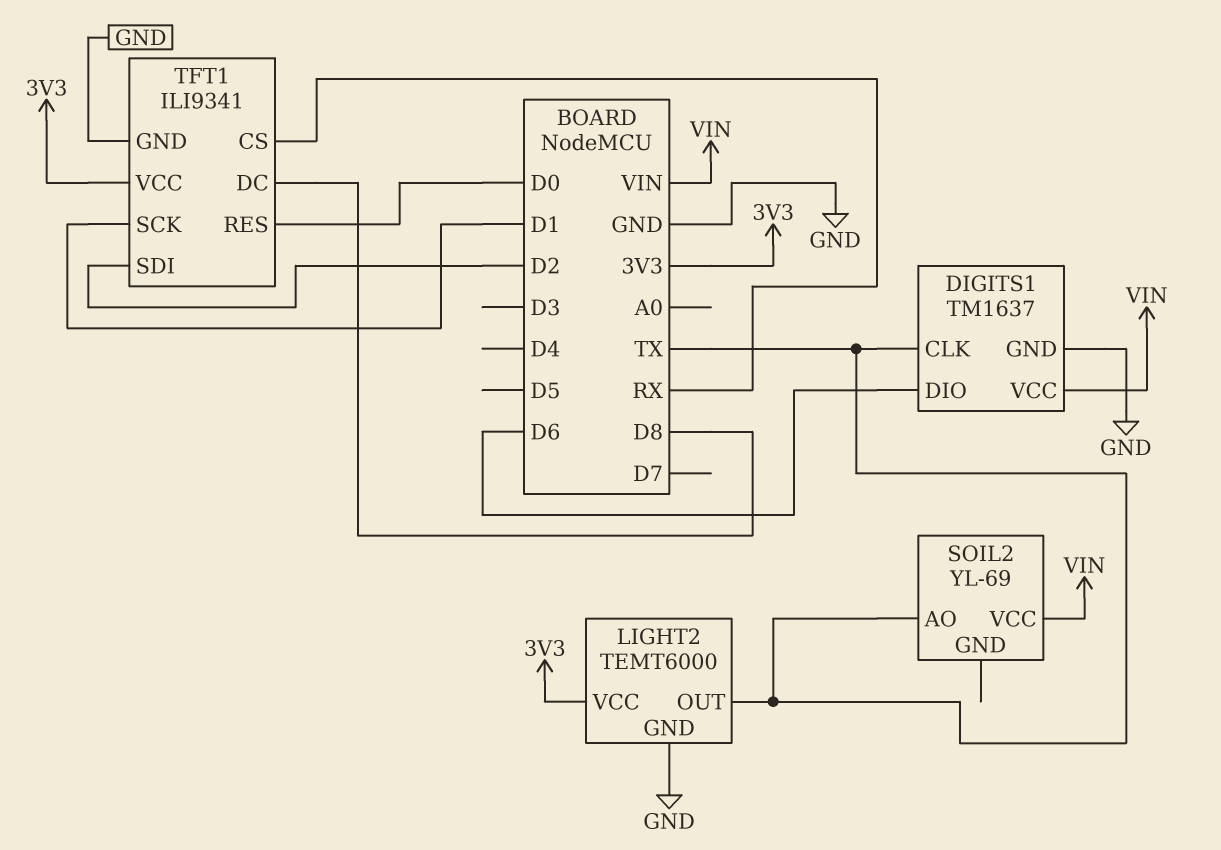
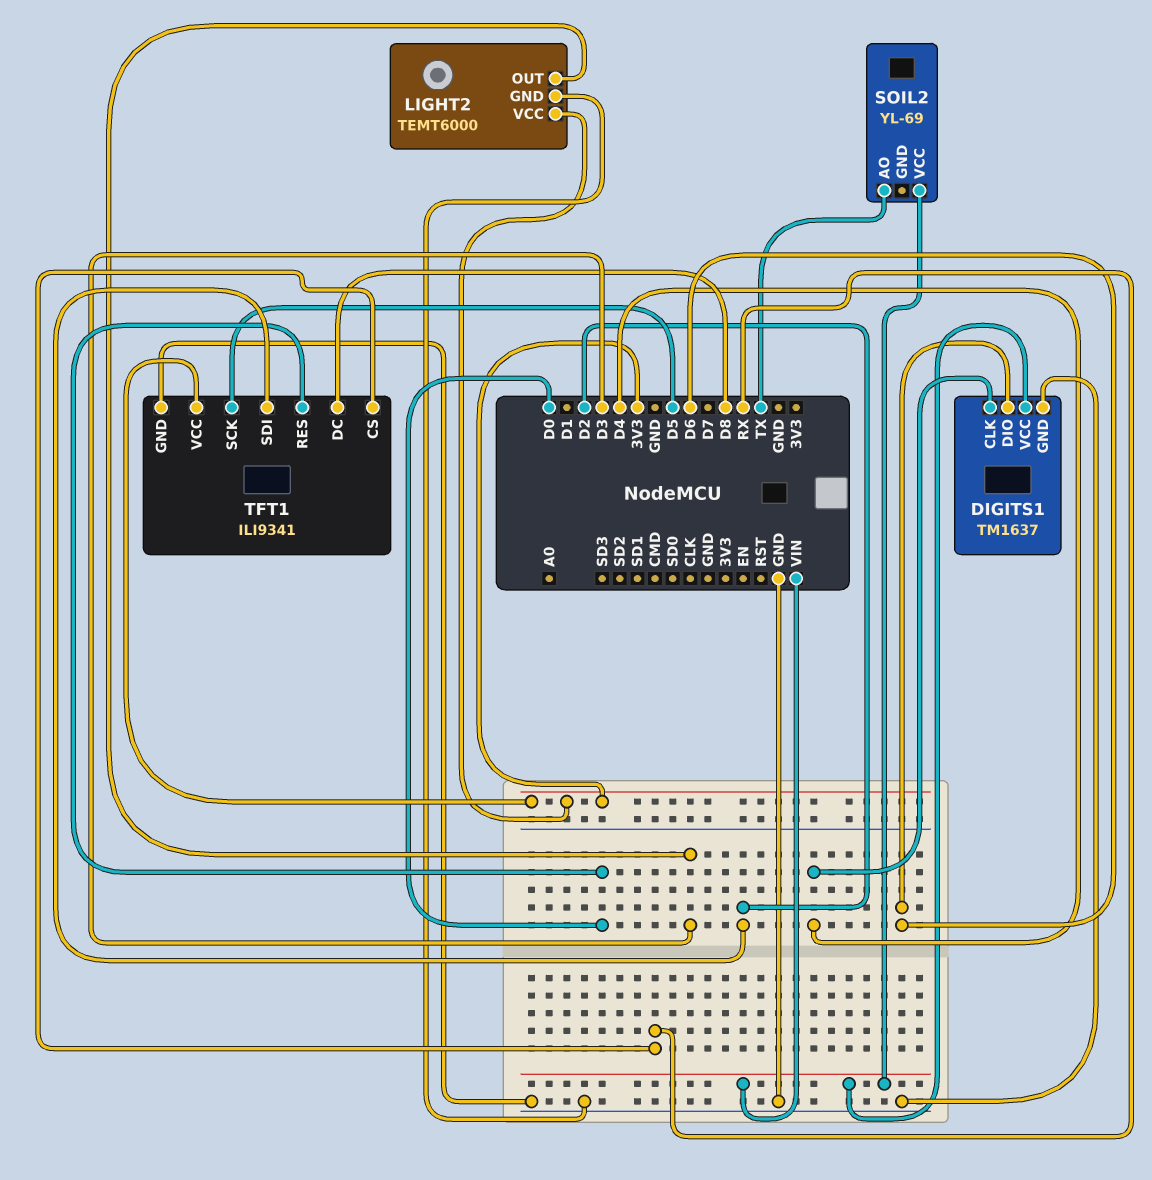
DIGITS1 pin CLK: TX -> D4
LIGHT2 pin OUT: TX -> D3
TFT1 pin SCK: D1 -> D5

